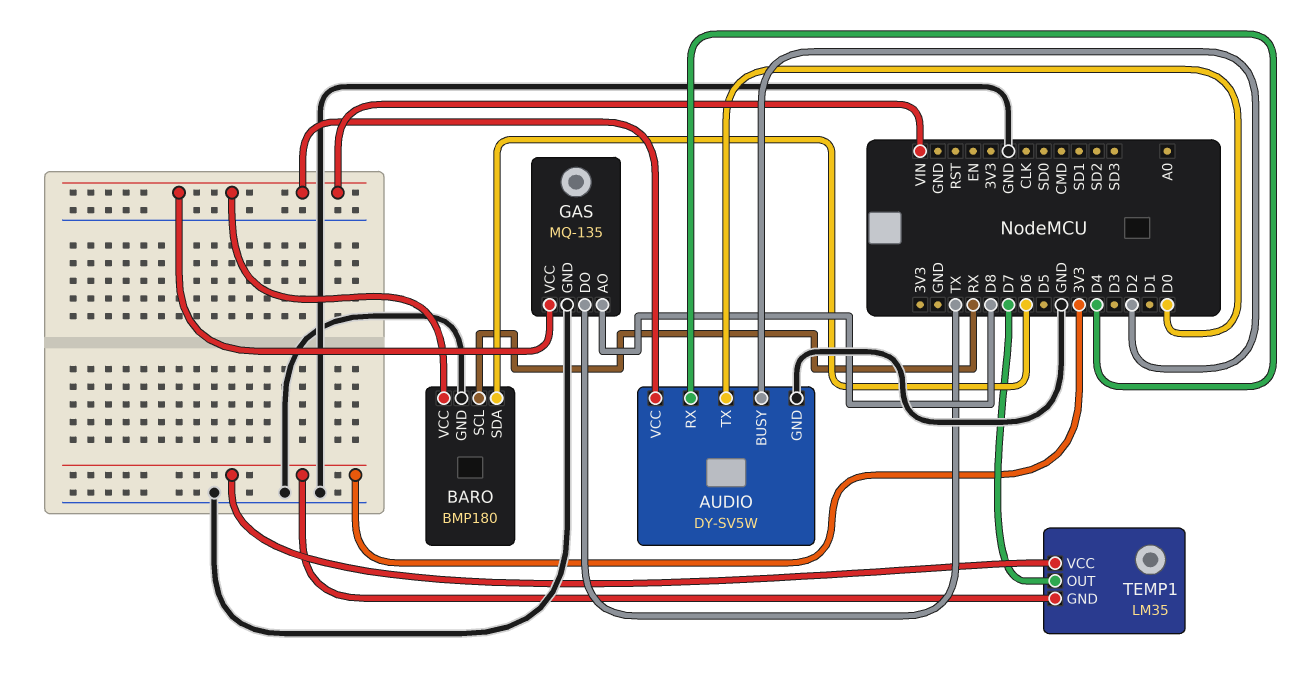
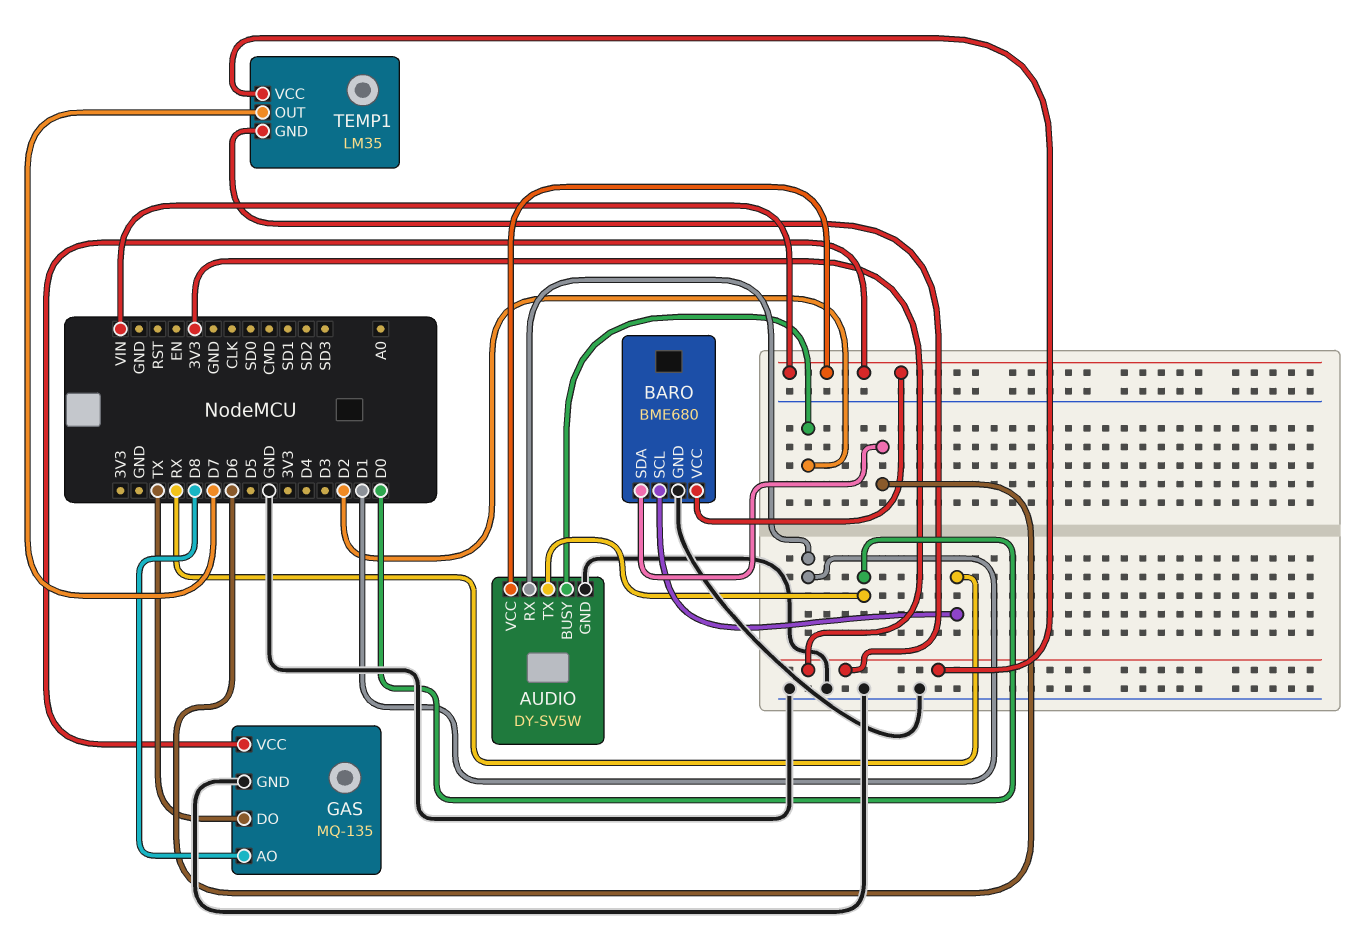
AUDIO pin RX: D4 -> D1
BARO: BMP180 -> BME680

